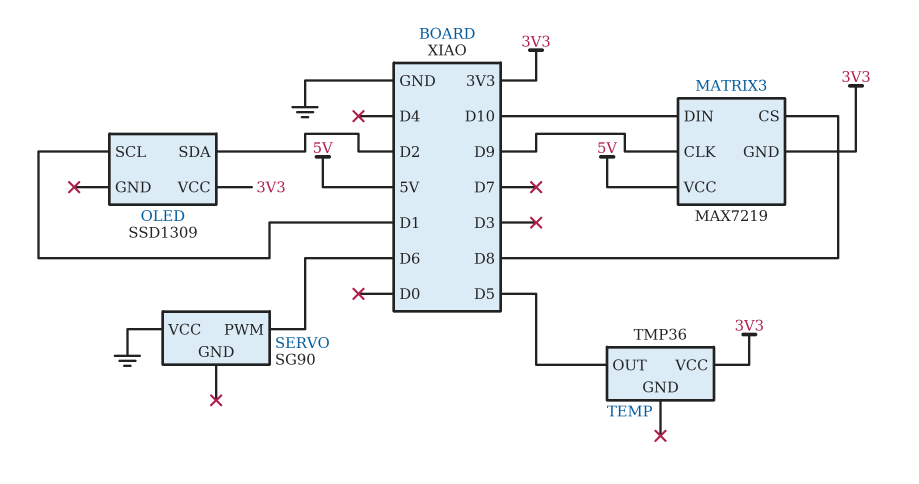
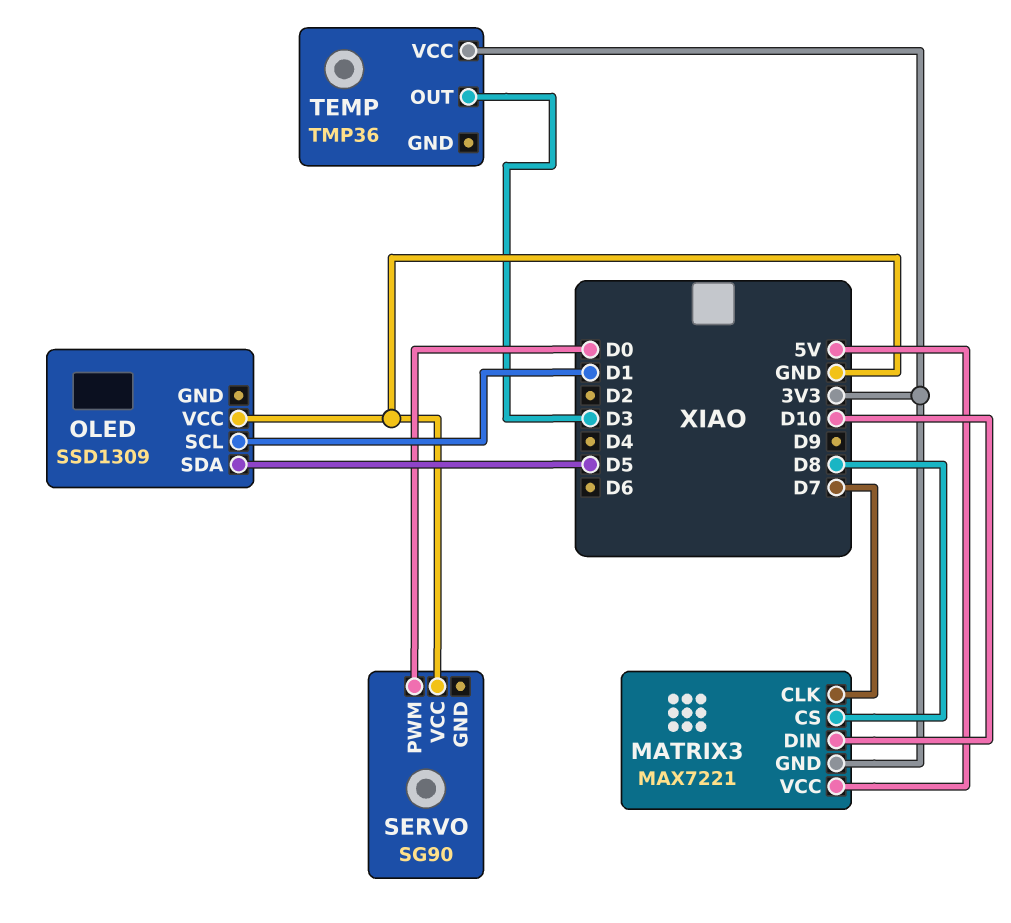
MATRIX3: MAX7219 -> MAX7221
MATRIX3 pin CLK: D9 -> D7
OLED pin SDA: D2 -> D5
OLED pin VCC: 3V3 -> GND
SERVO pin PWM: D6 -> D0
TEMP pin OUT: D5 -> D3

